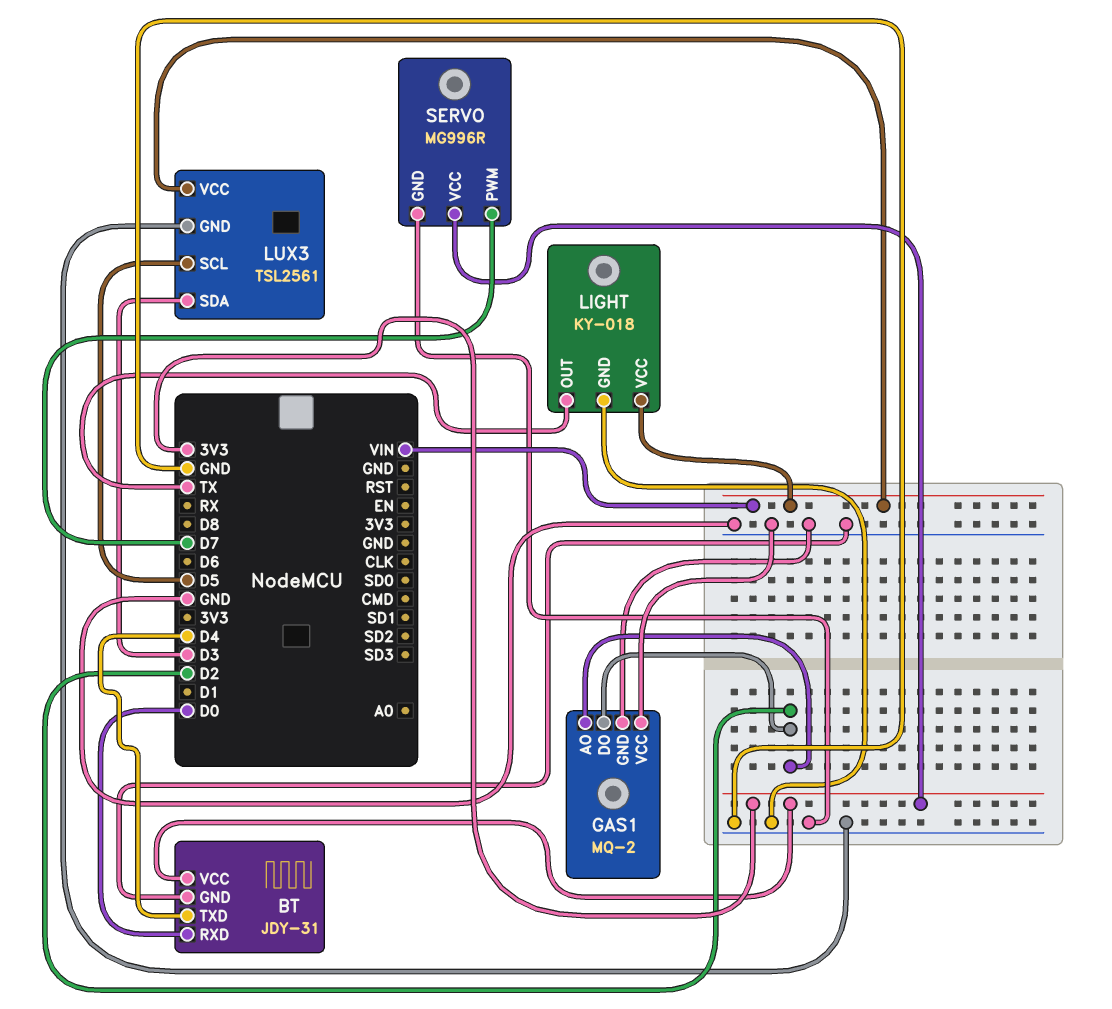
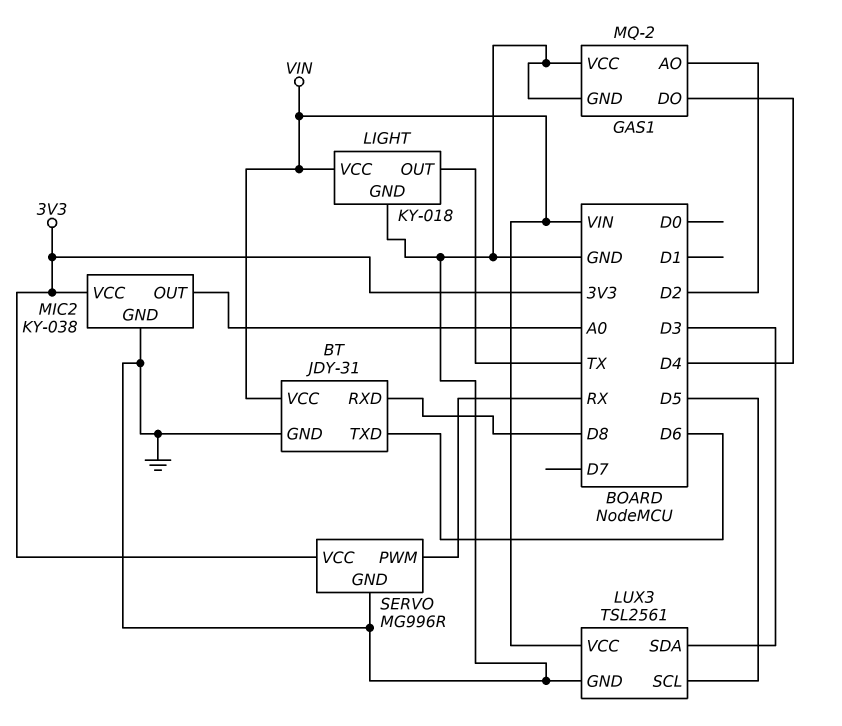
BT pin RXD: D0 -> D8
BT pin TXD: D4 -> D6
BT pin VCC: 3V3 -> VIN
GAS1 pin DO: D2 -> D4
MIC2: none -> KY-038
MIC2 pin GND: none -> GND
MIC2 pin OUT: none -> A0
MIC2 pin VCC: none -> 3V3
SERVO pin PWM: D7 -> RX

